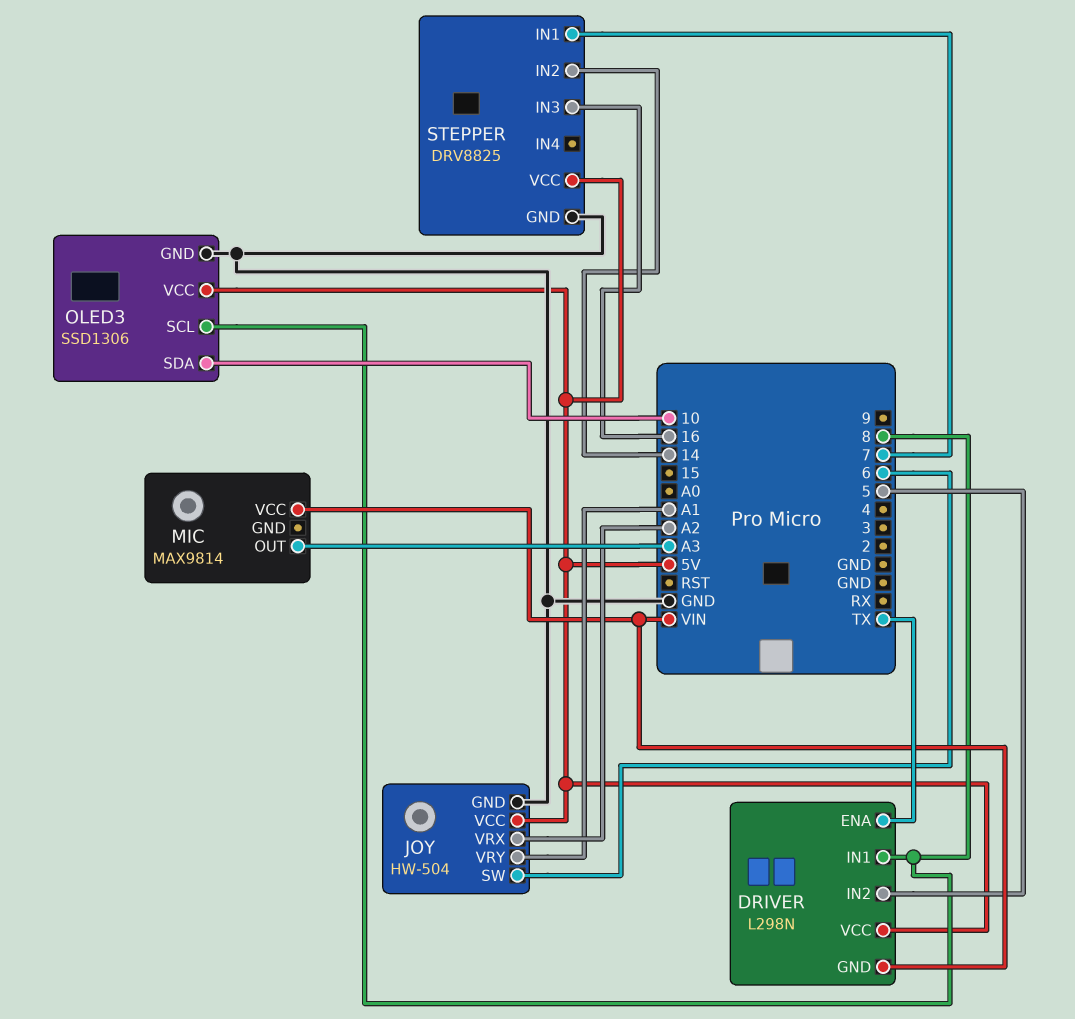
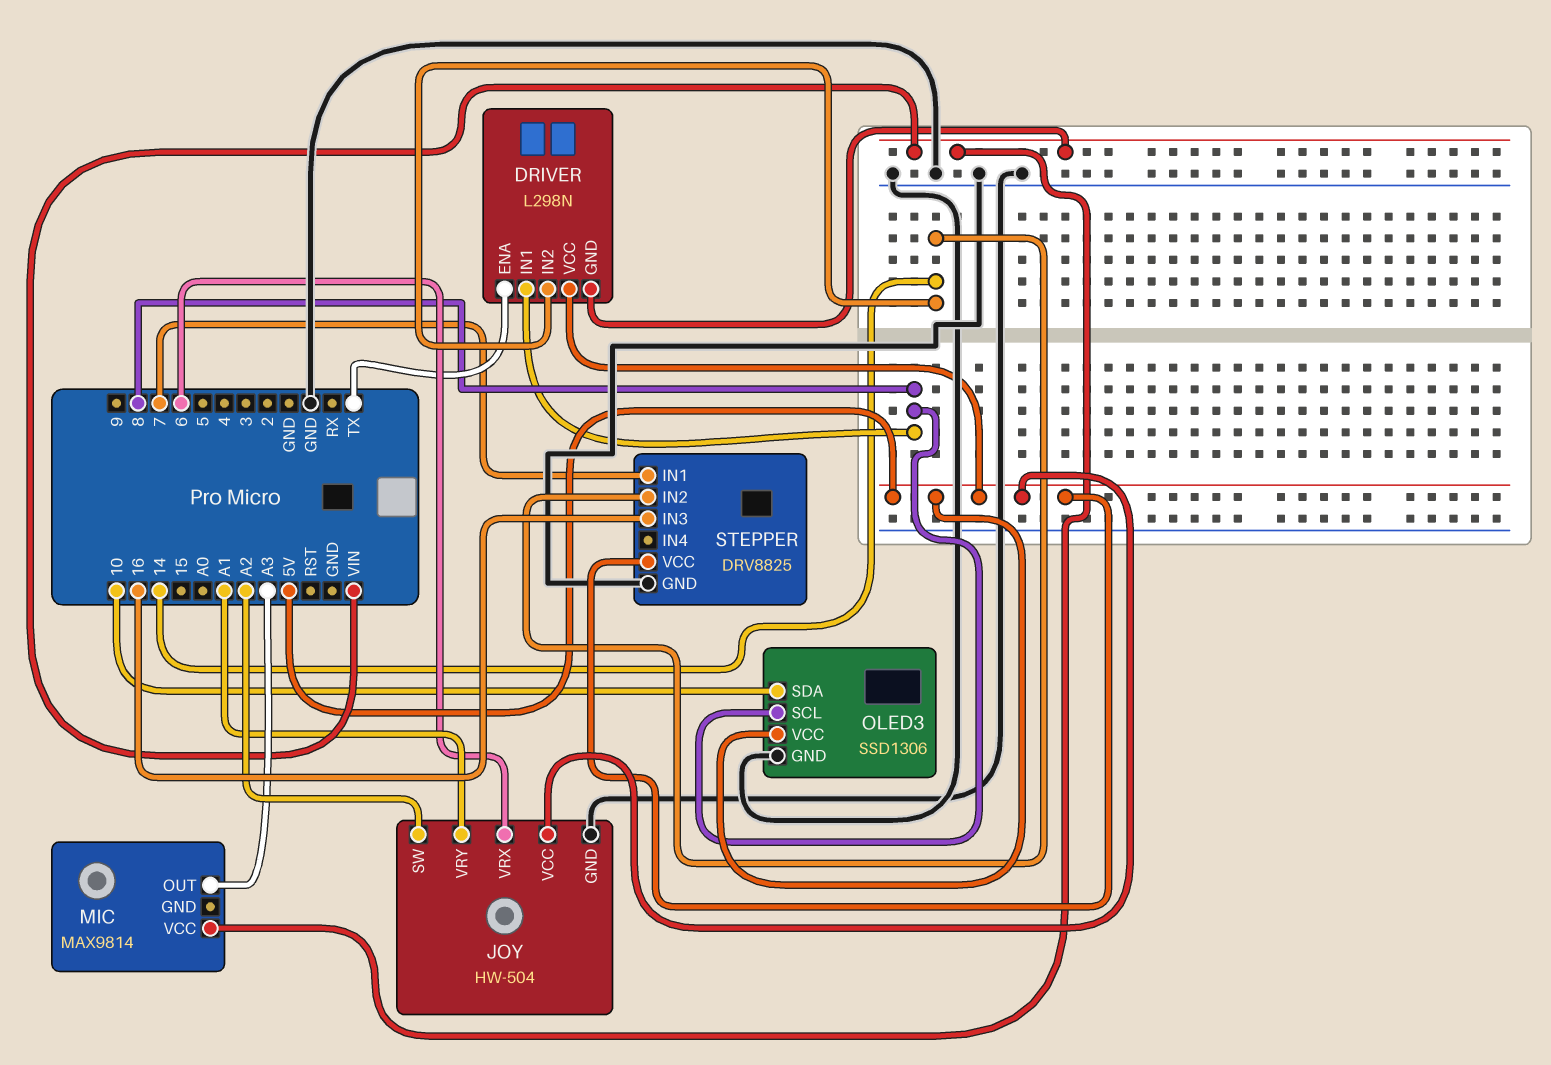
DRIVER pin IN2: 5 -> 14
JOY pin SW: 6 -> A2
JOY pin VRX: A2 -> 6

